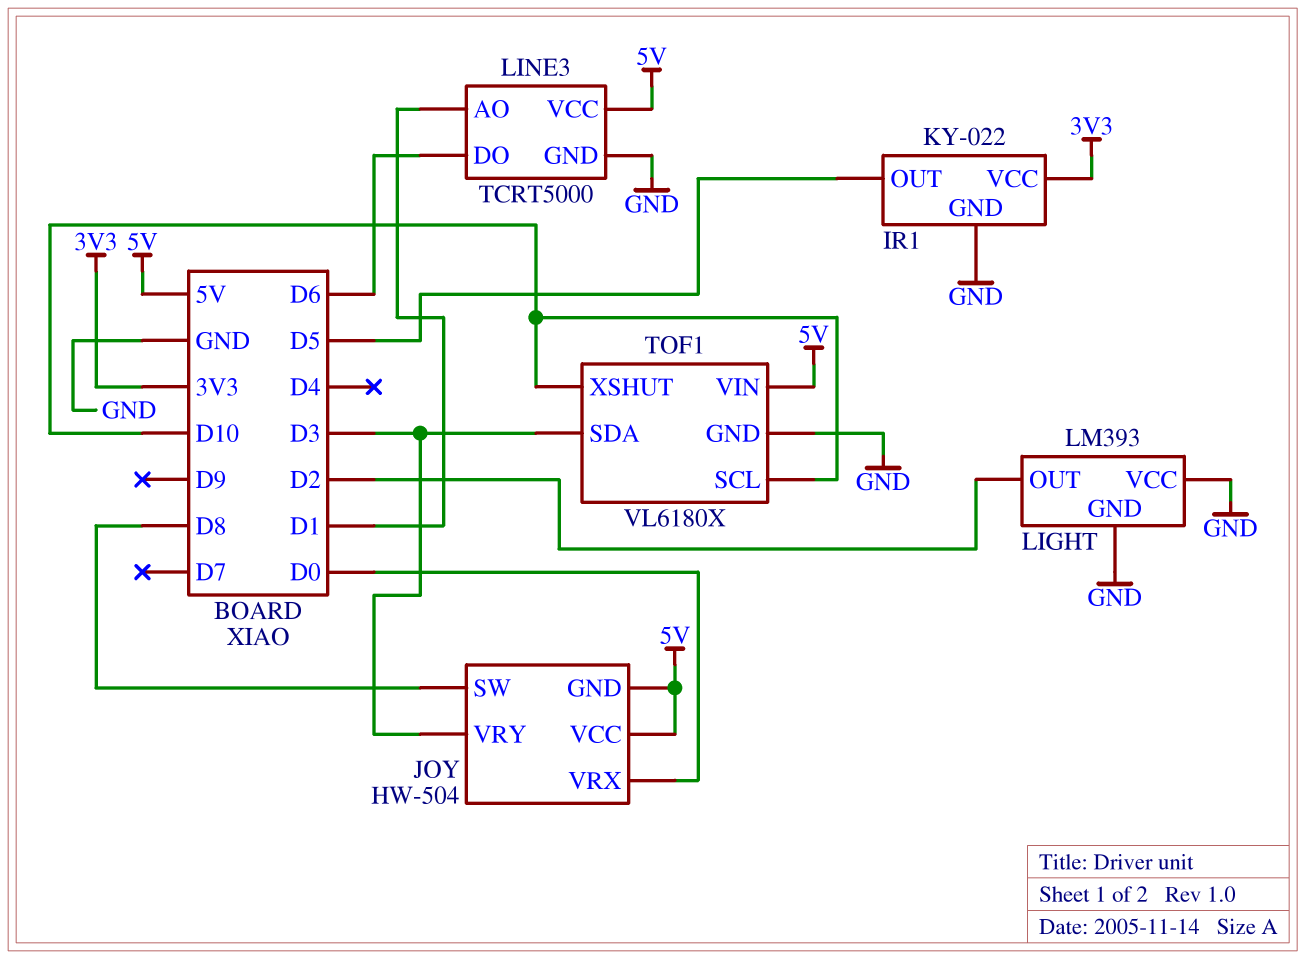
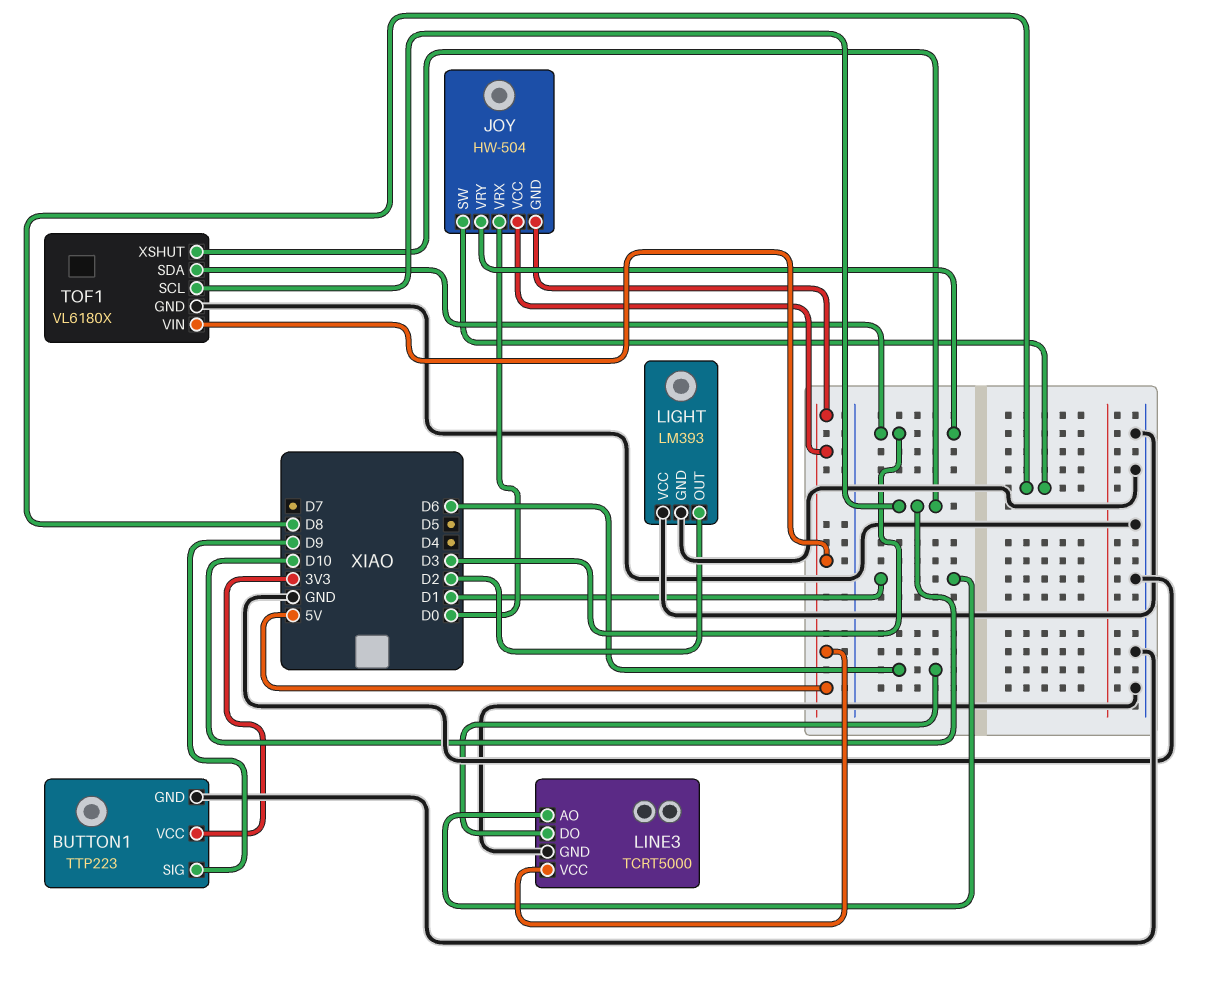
BUTTON1: none -> TTP223
BUTTON1 pin GND: none -> GND
BUTTON1 pin SIG: none -> D9
BUTTON1 pin VCC: none -> 3V3
IR1: KY-022 -> none
IR1 pin GND: GND -> none
IR1 pin OUT: D5 -> none
IR1 pin VCC: 3V3 -> none

